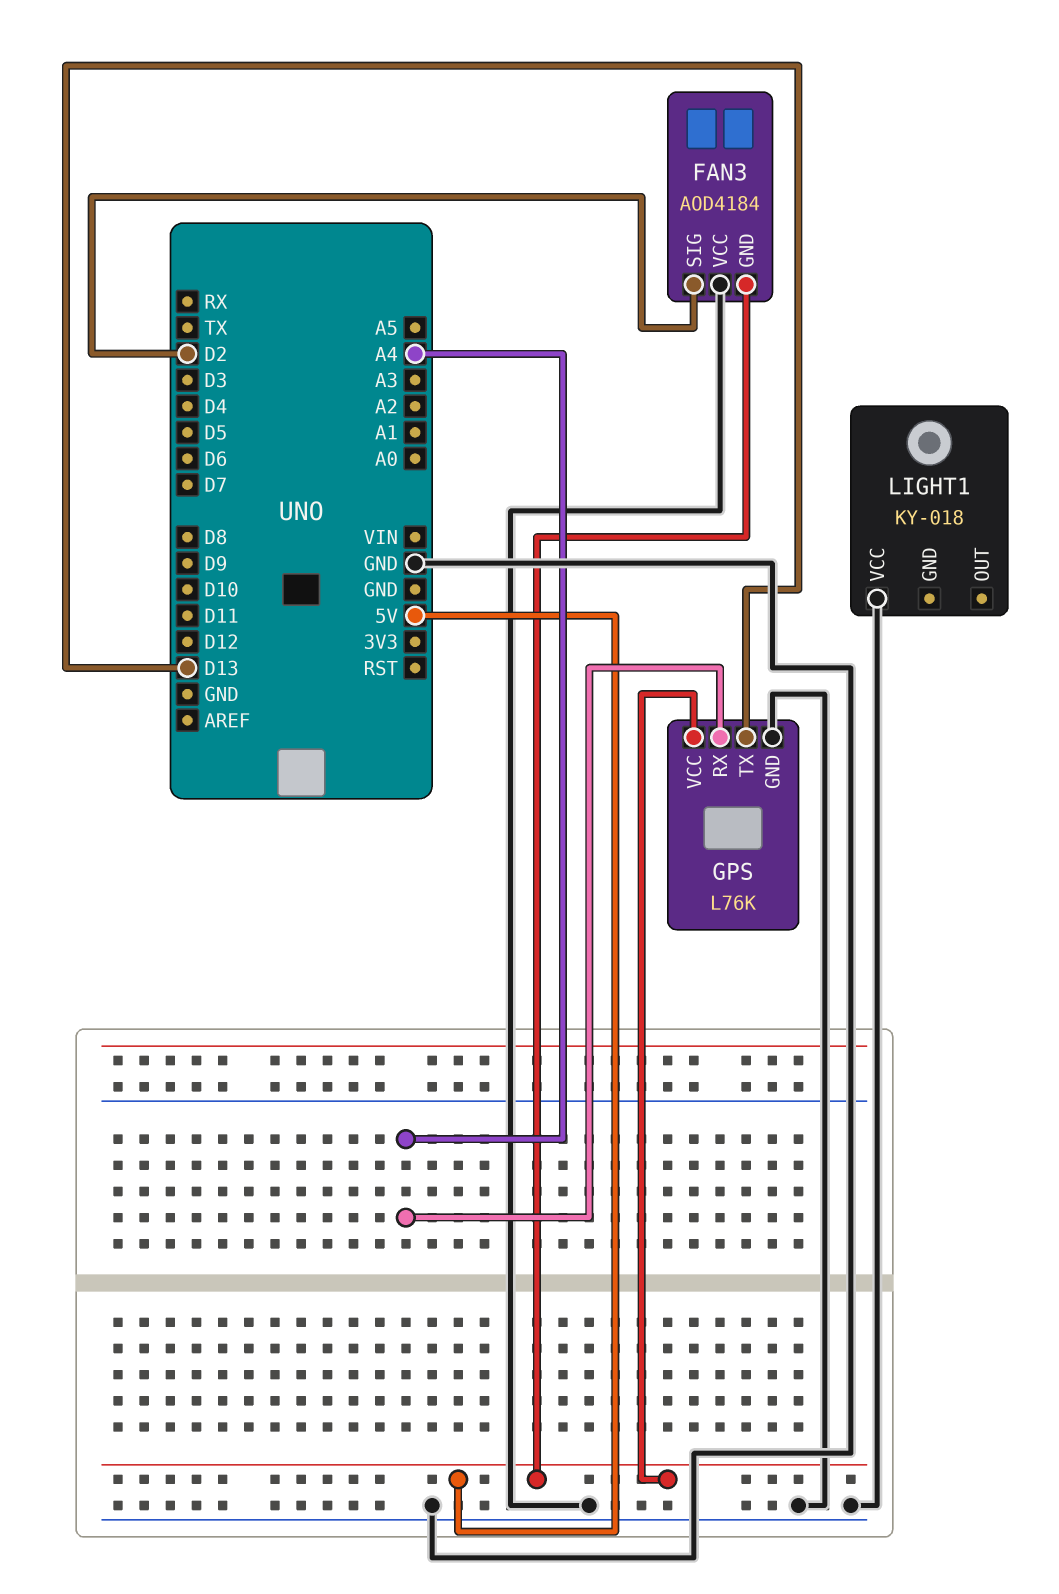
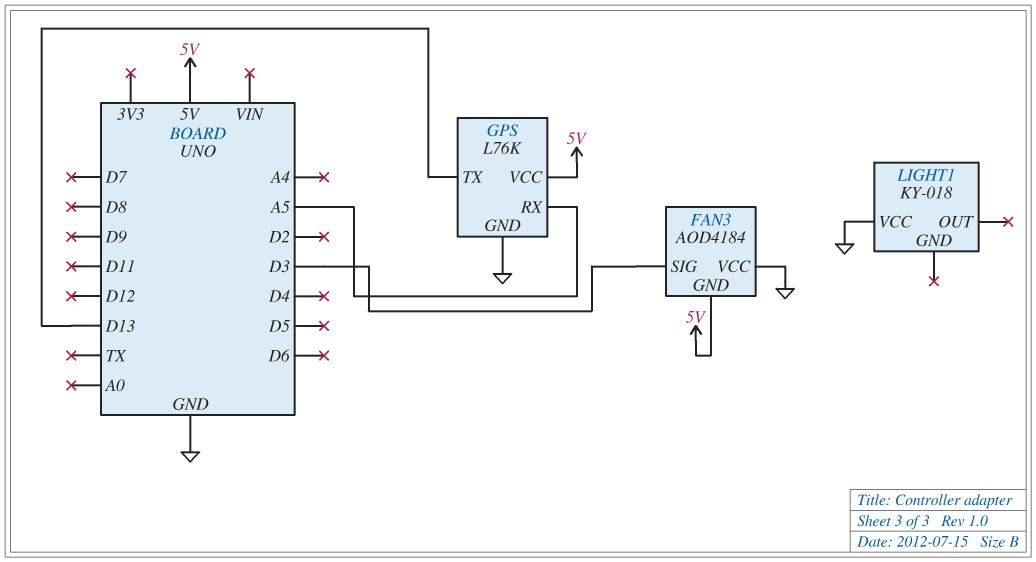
FAN3 pin SIG: D2 -> D3
GPS pin RX: A4 -> A5

